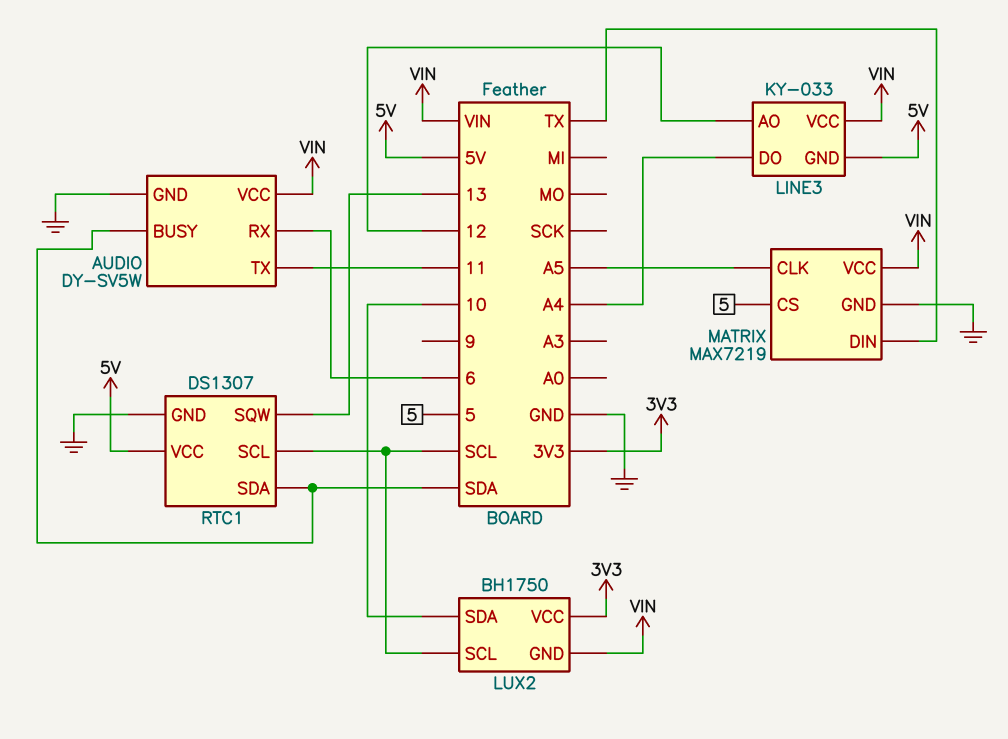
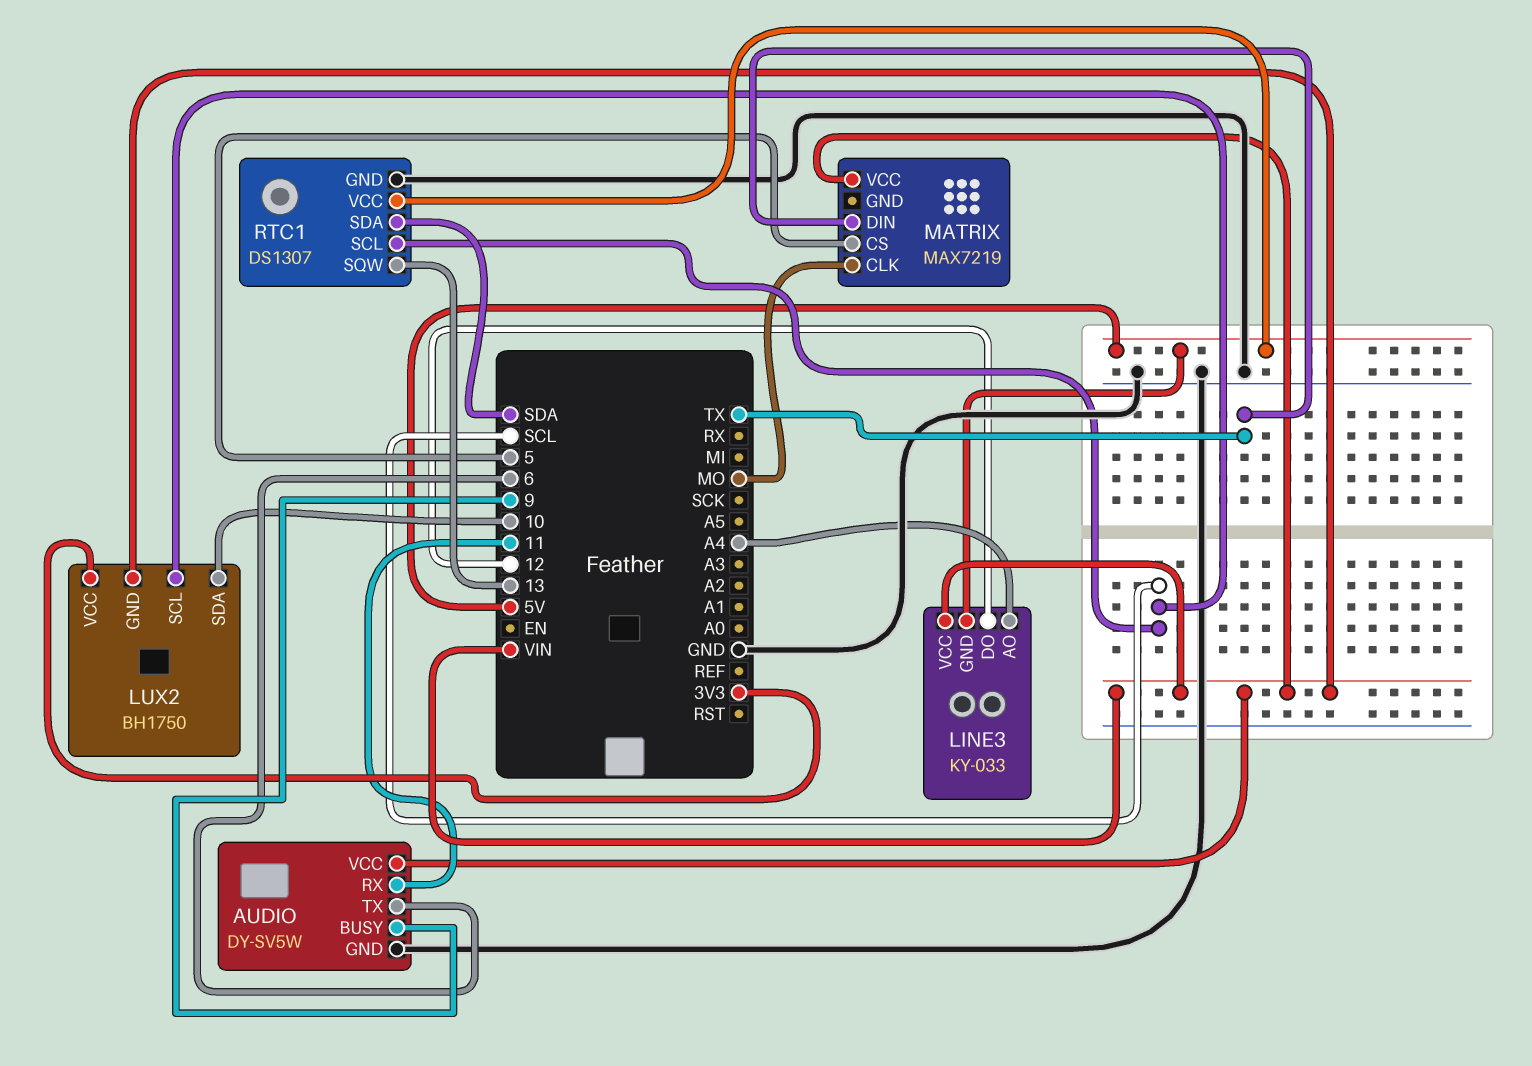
AUDIO pin BUSY: SDA -> 9
AUDIO pin RX: 6 -> 11
AUDIO pin TX: 11 -> 6
LINE3 pin AO: 12 -> A4
LINE3 pin DO: A4 -> 12
MATRIX pin CLK: A5 -> MO
MATRIX pin GND: GND -> none

